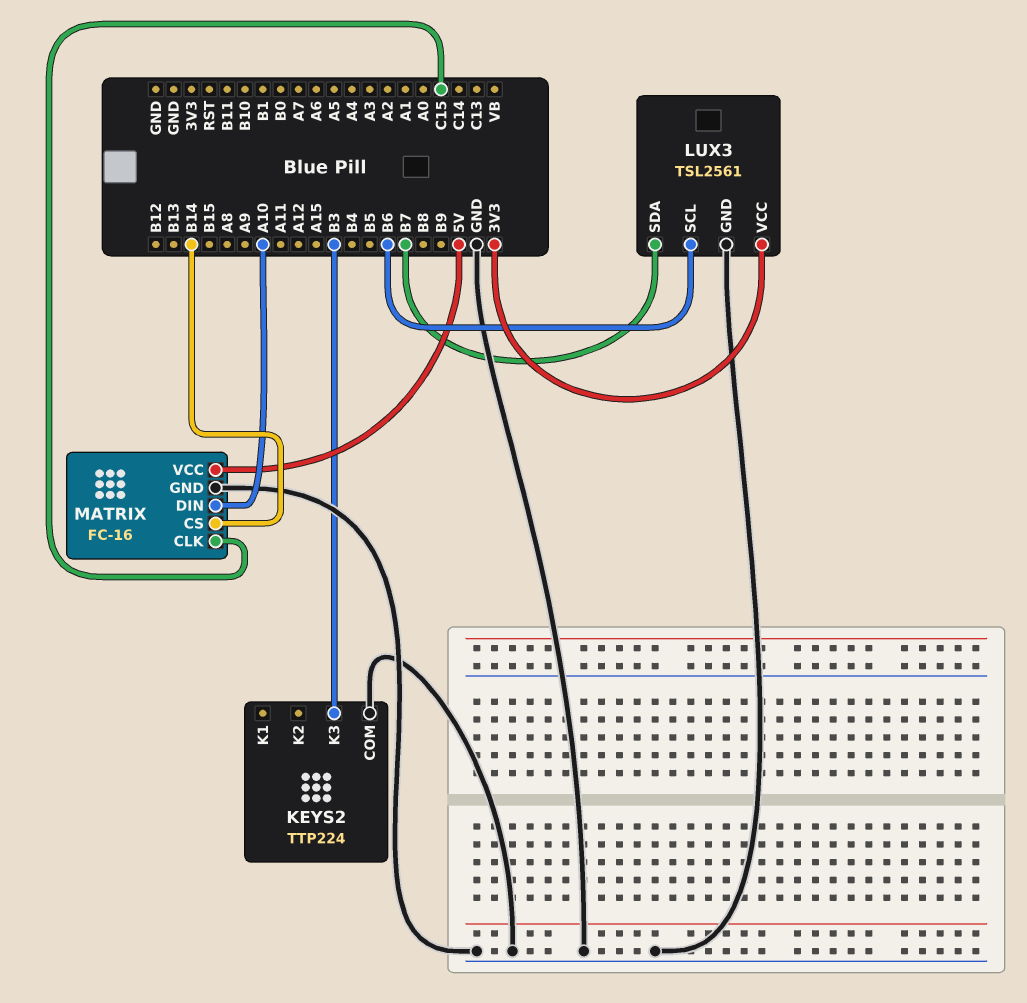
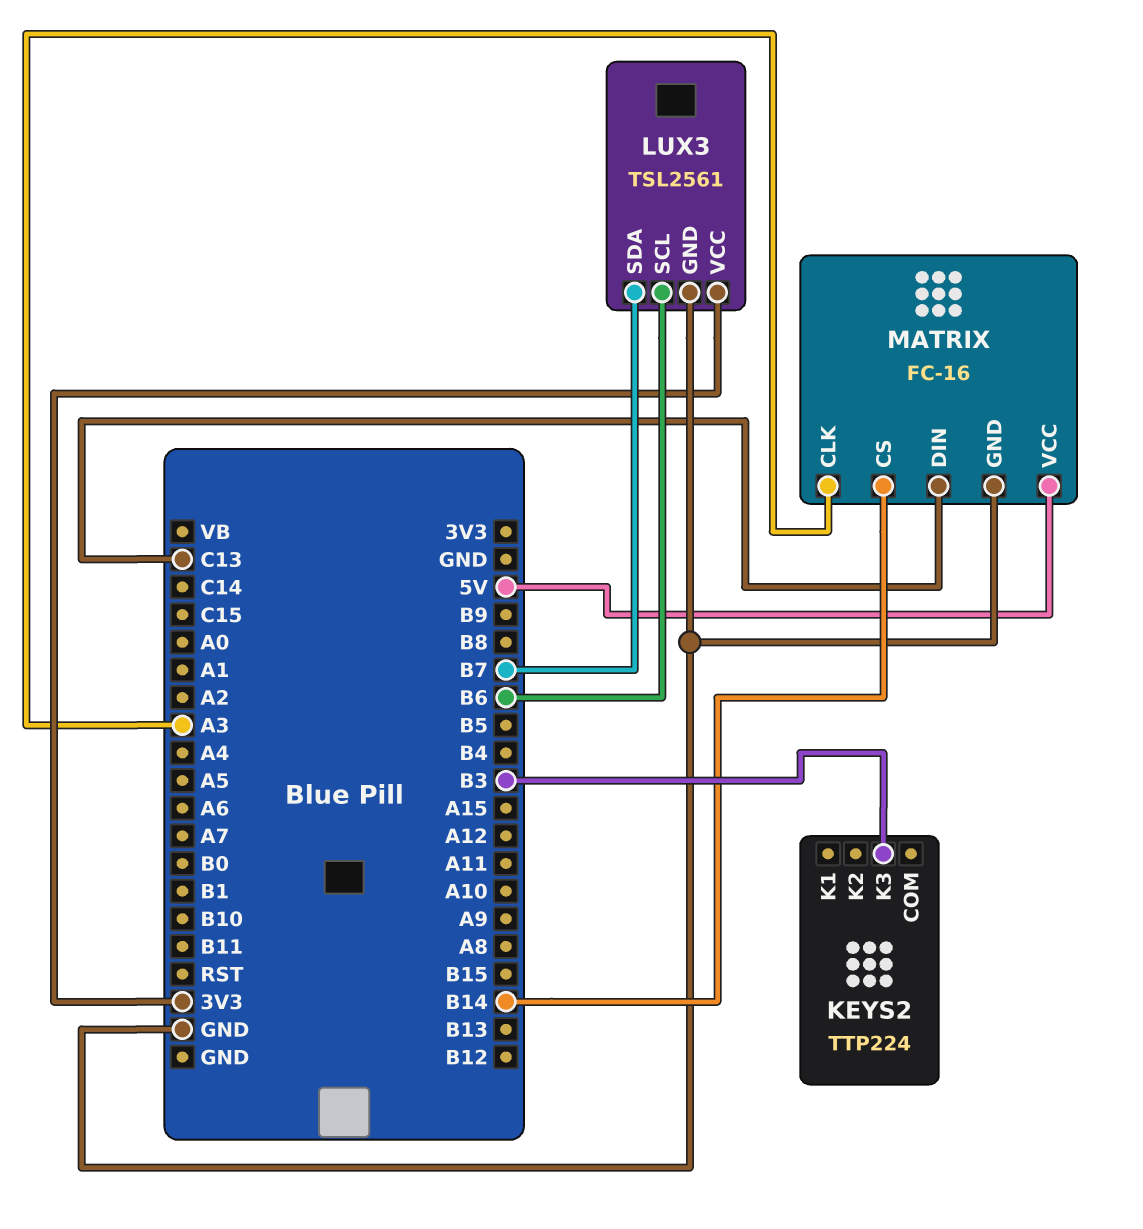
KEYS2 pin COM: GND -> none
MATRIX pin CLK: C15 -> A3
MATRIX pin DIN: A10 -> C13

